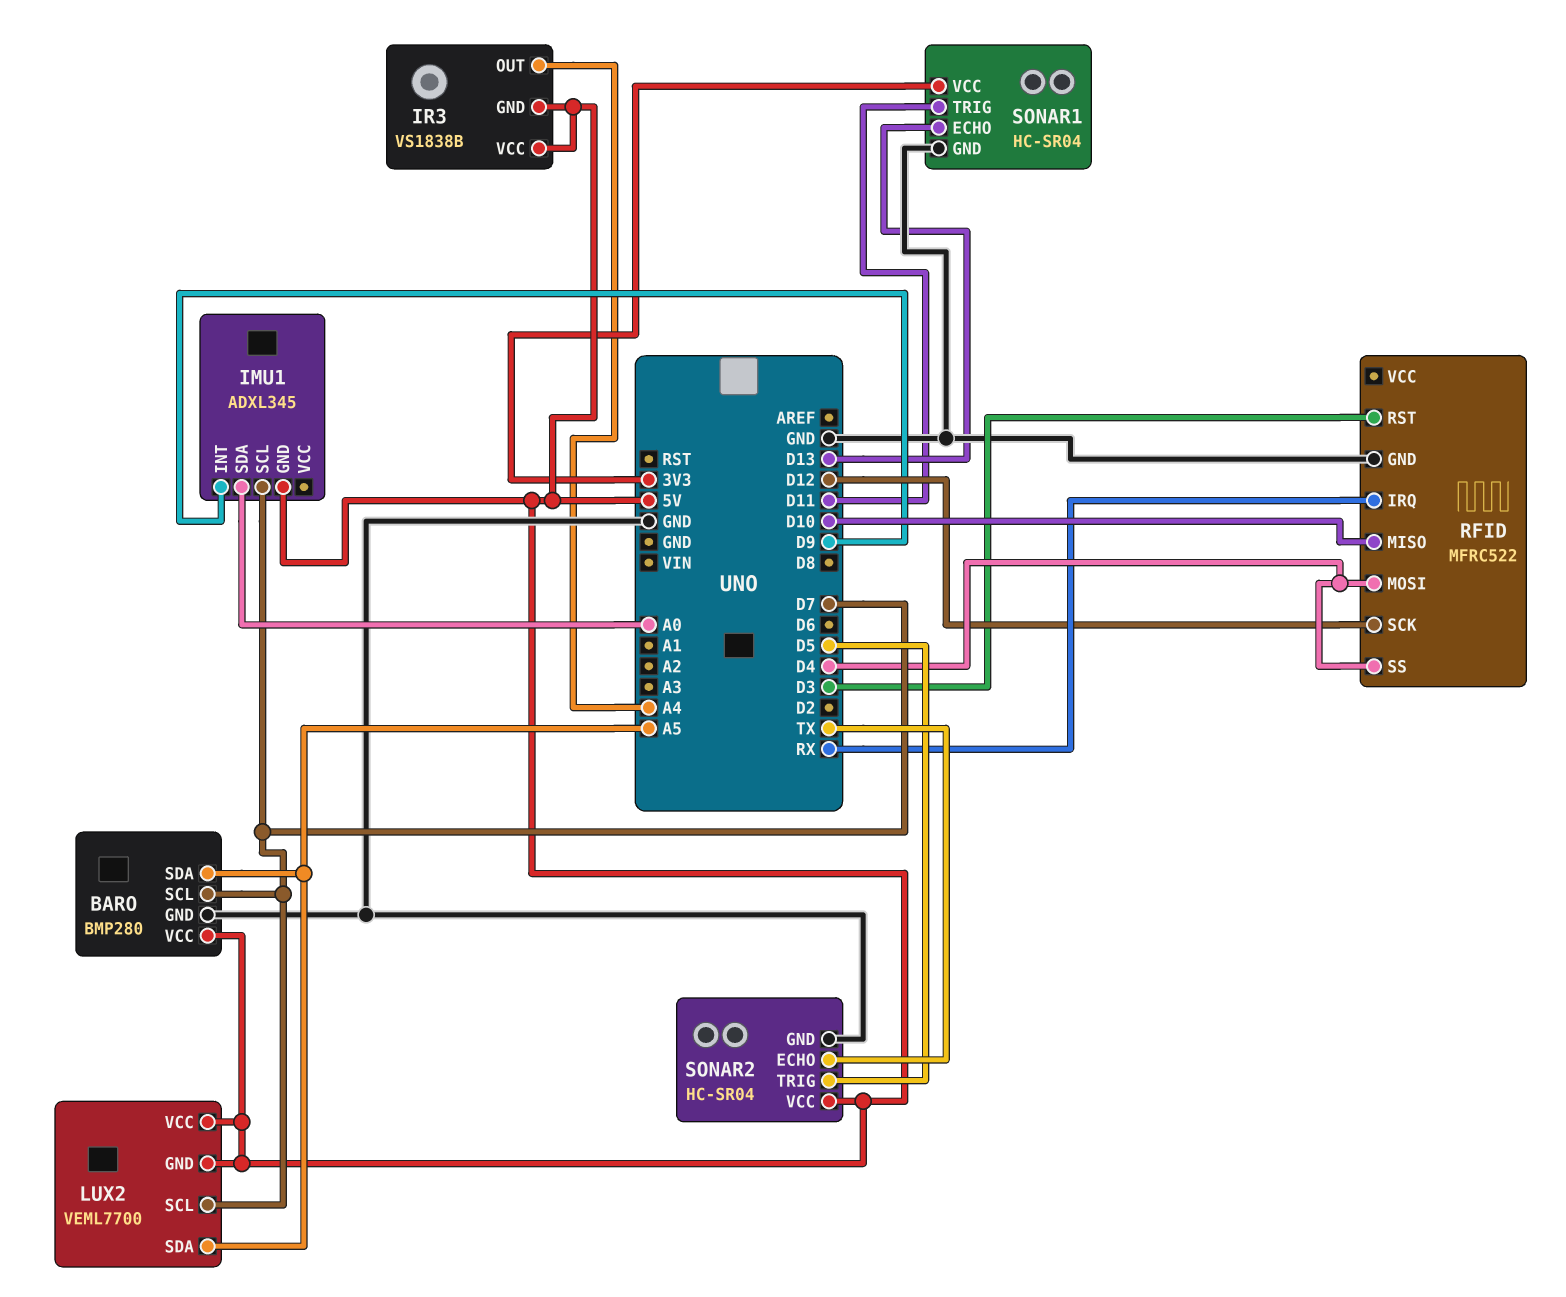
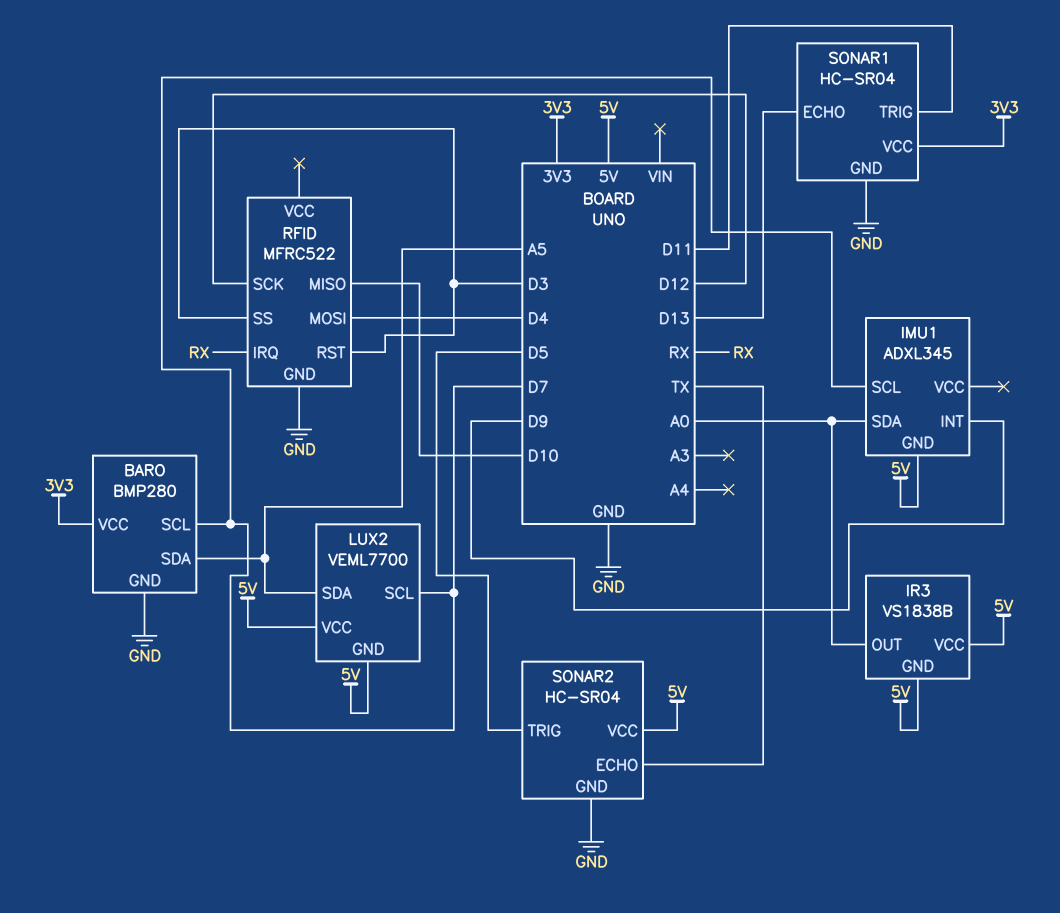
BARO pin VCC: 5V -> 3V3
IR3 pin OUT: A4 -> A0
RFID pin SS: D4 -> D3

